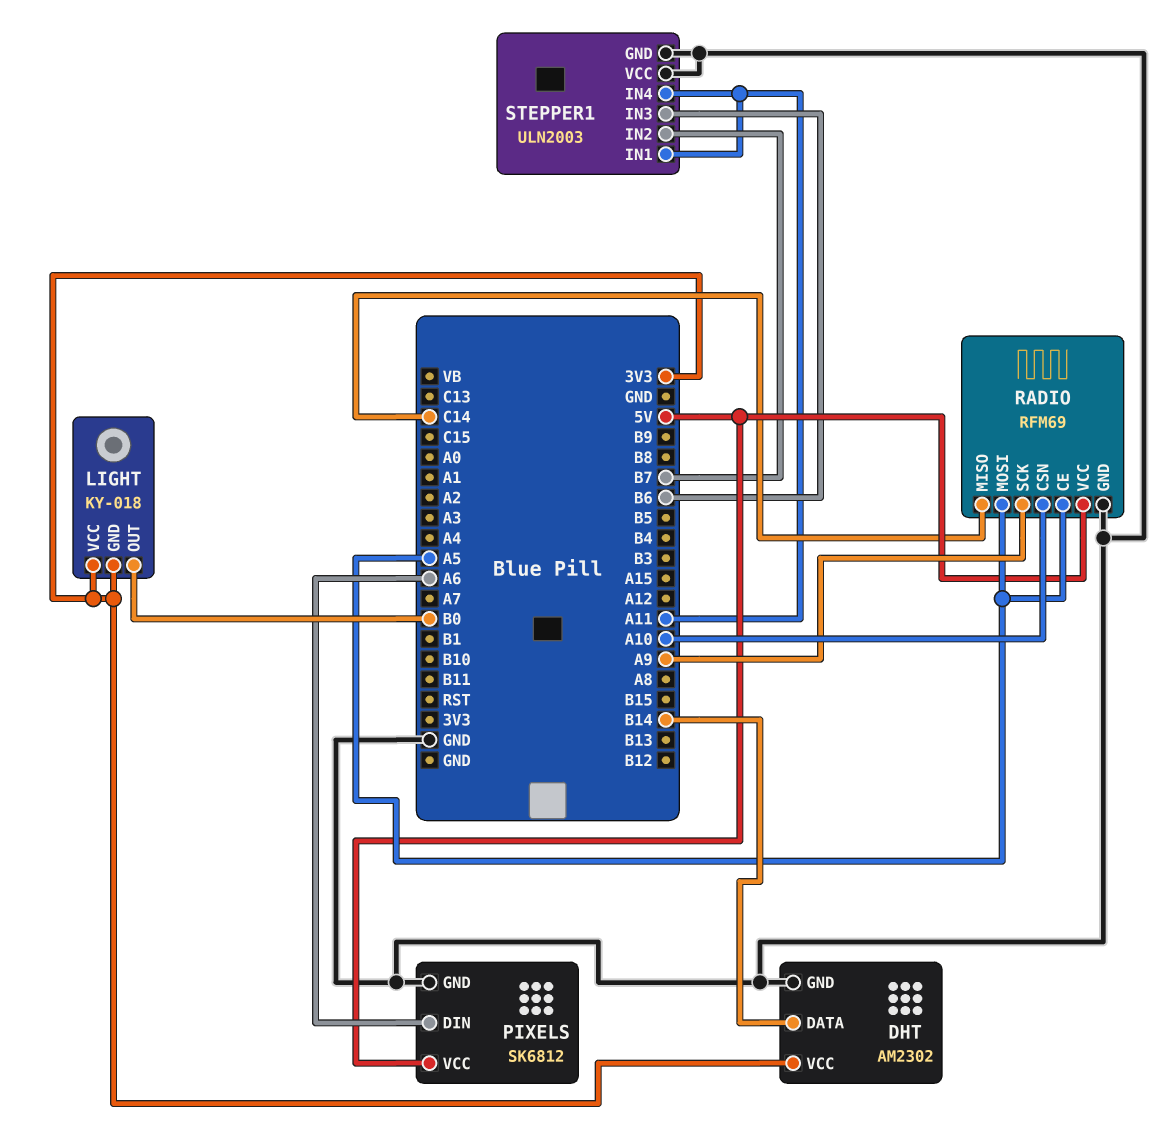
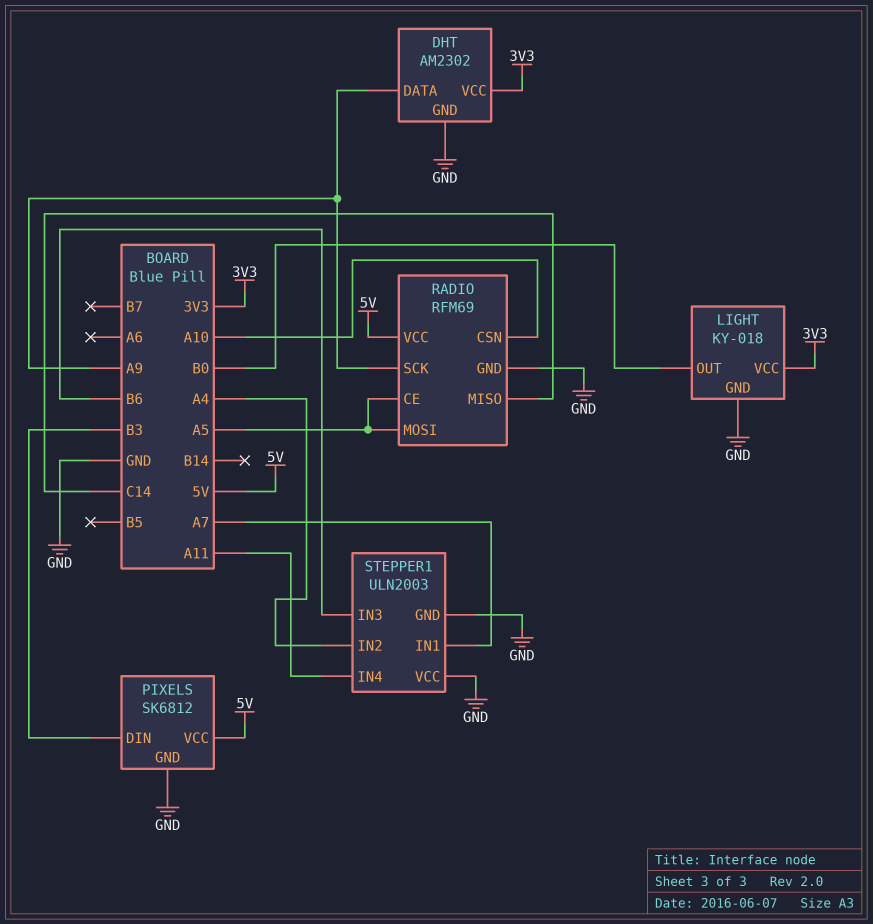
DHT pin DATA: B14 -> A9
LIGHT pin GND: 3V3 -> GND
PIXELS pin DIN: A6 -> B3
STEPPER1 pin IN1: A11 -> A7
STEPPER1 pin IN2: B7 -> A4

